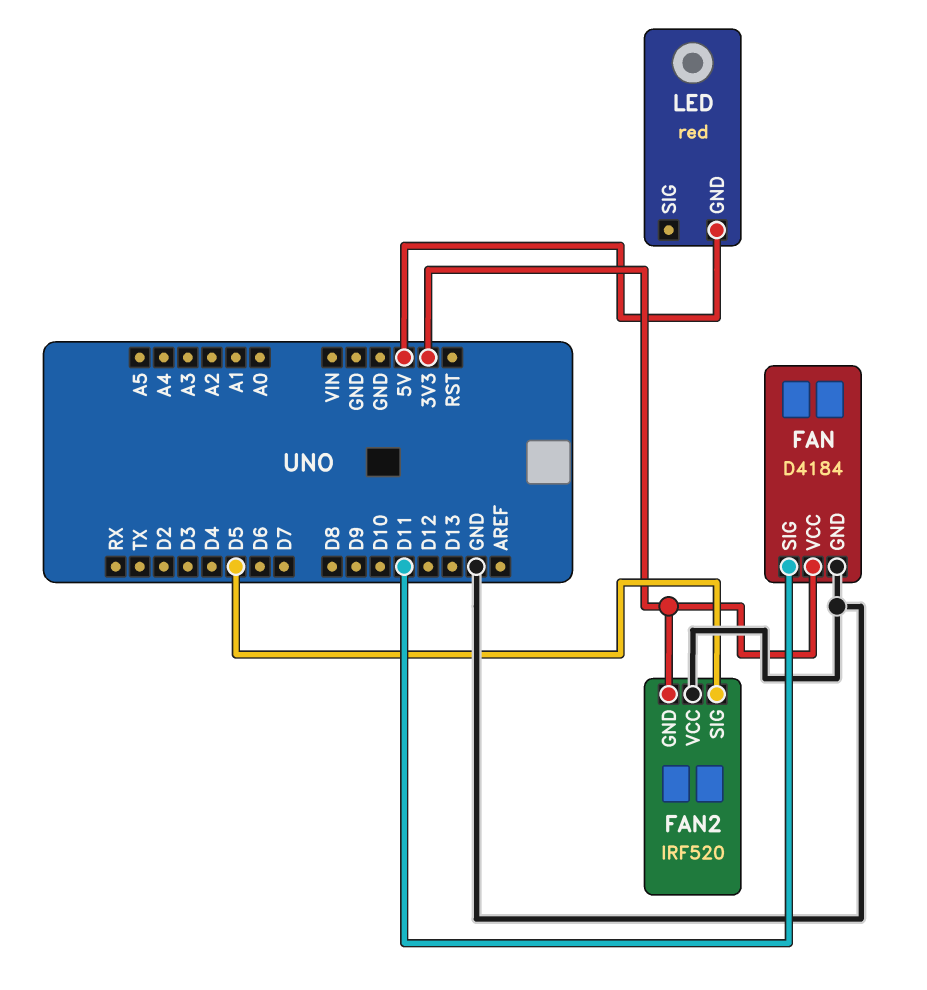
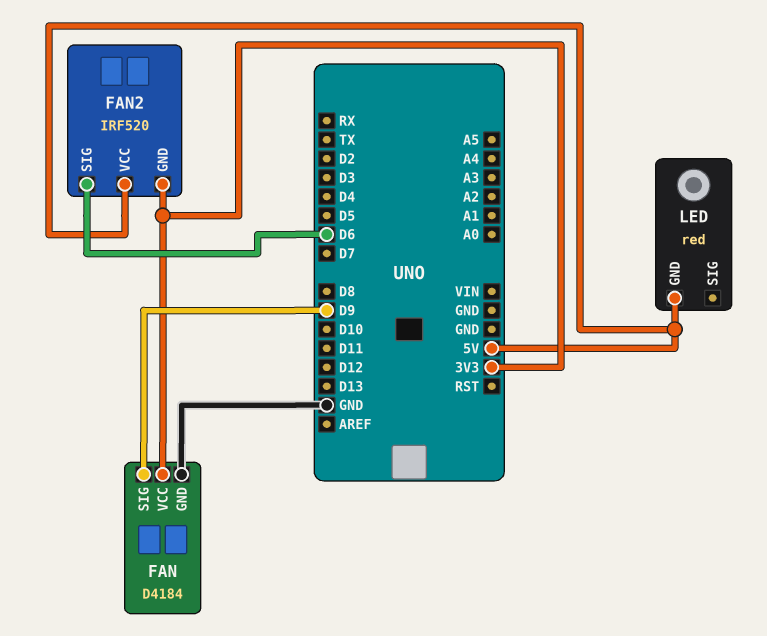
FAN pin SIG: D11 -> D9
FAN2 pin SIG: D5 -> D6
FAN2 pin VCC: GND -> 5V

